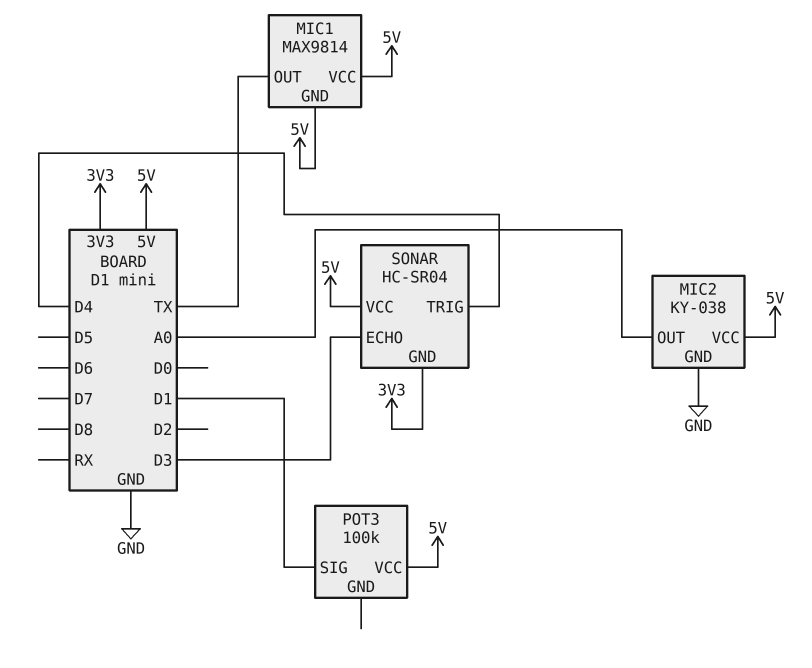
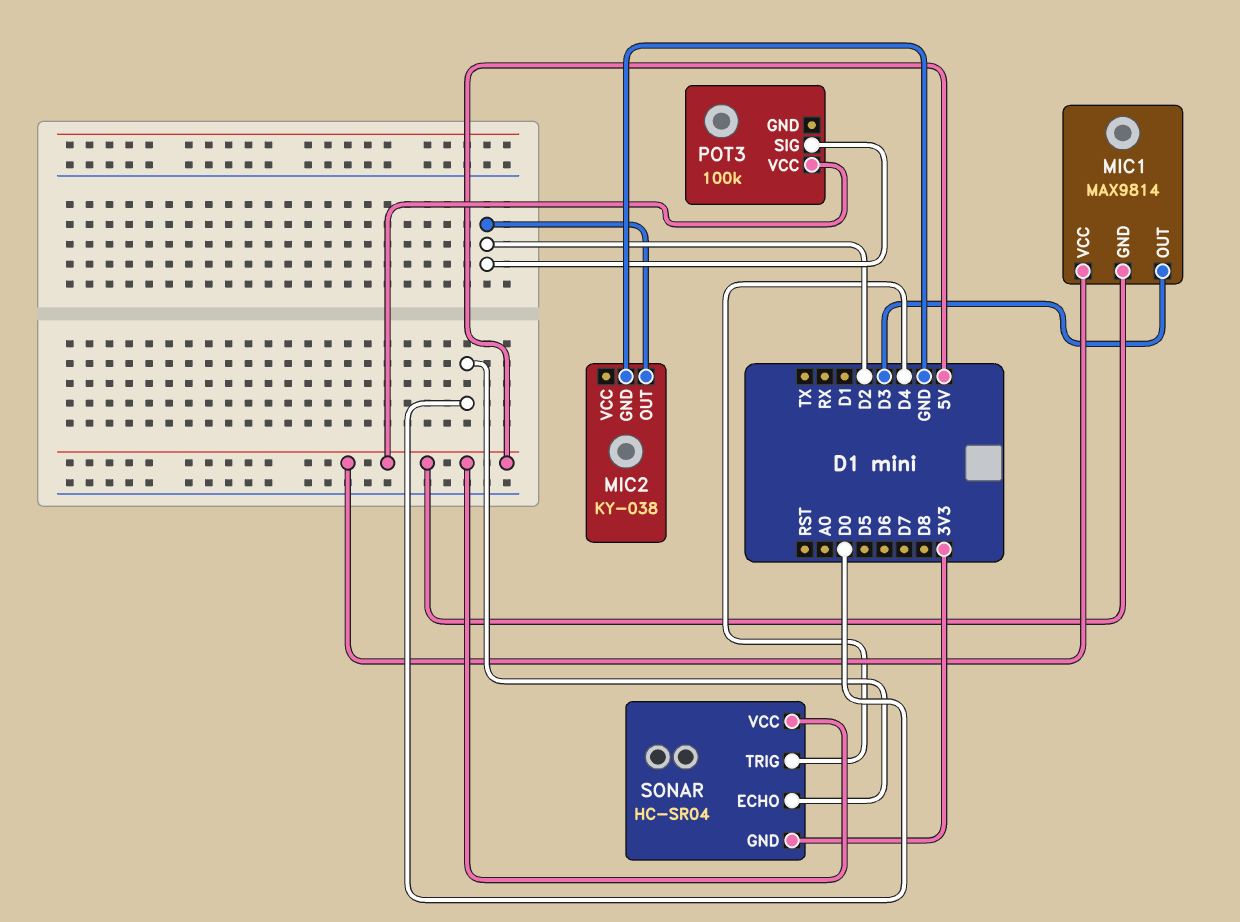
MIC1 pin OUT: TX -> D3
MIC2 pin OUT: A0 -> D2
MIC2 pin VCC: 5V -> none
POT3 pin SIG: D1 -> D2
SONAR pin ECHO: D3 -> D0

